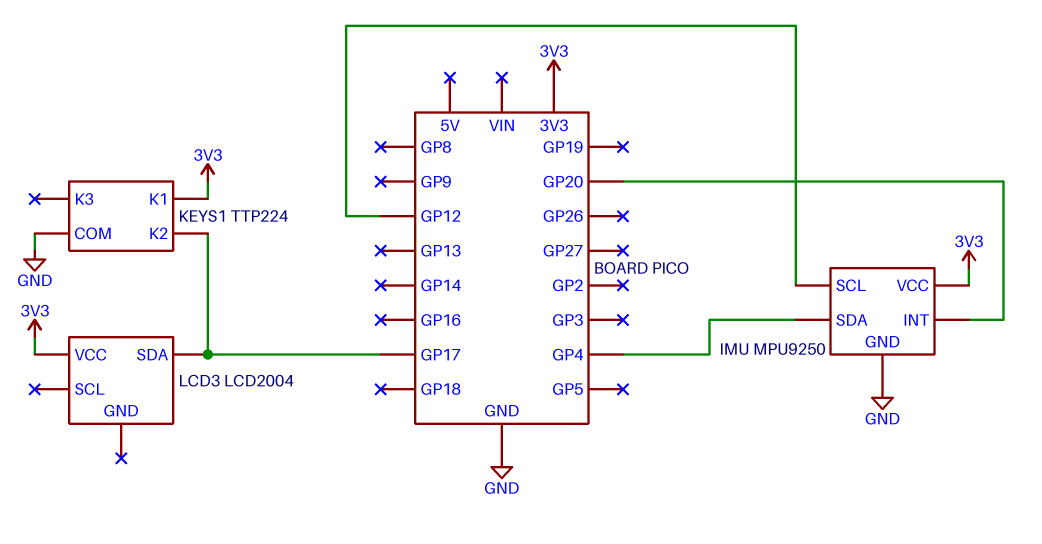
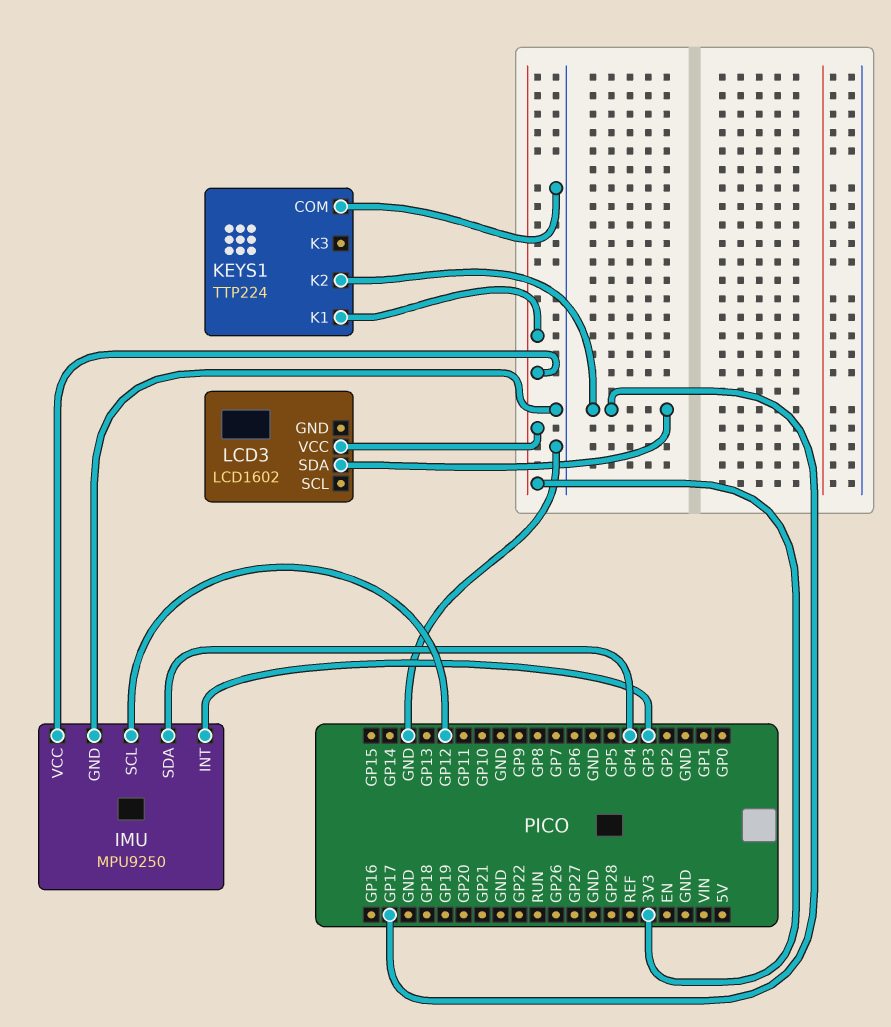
IMU pin INT: GP20 -> GP3
LCD3: LCD2004 -> LCD1602

